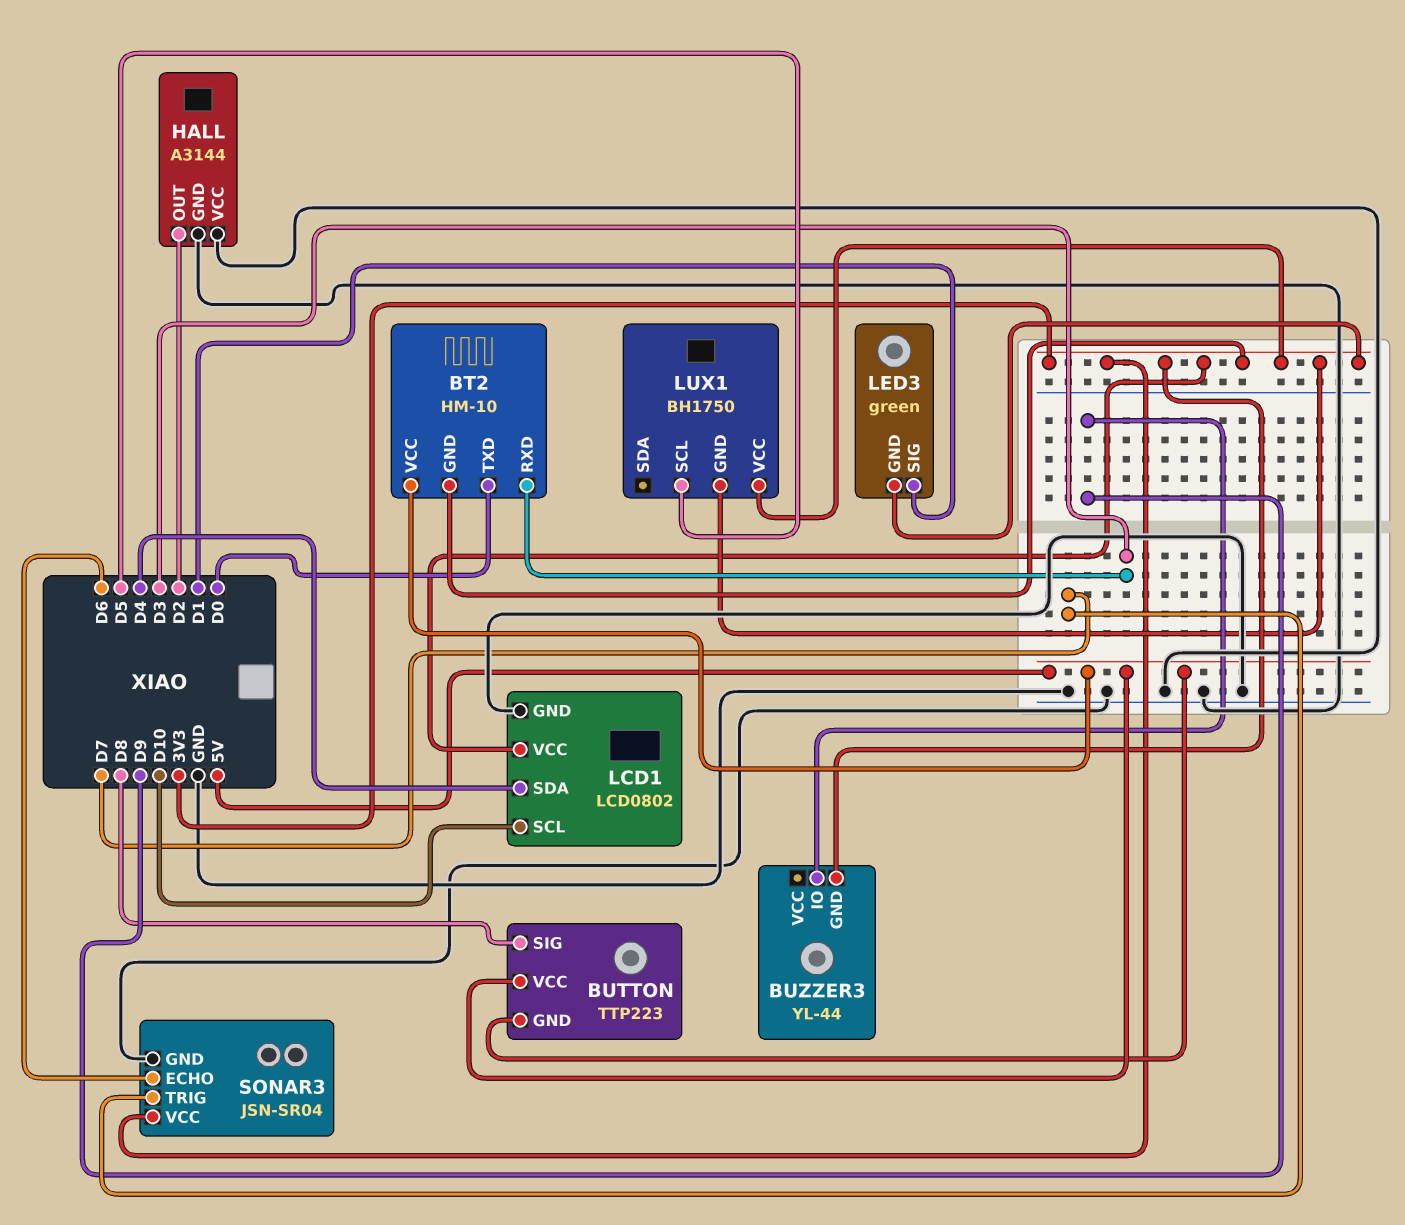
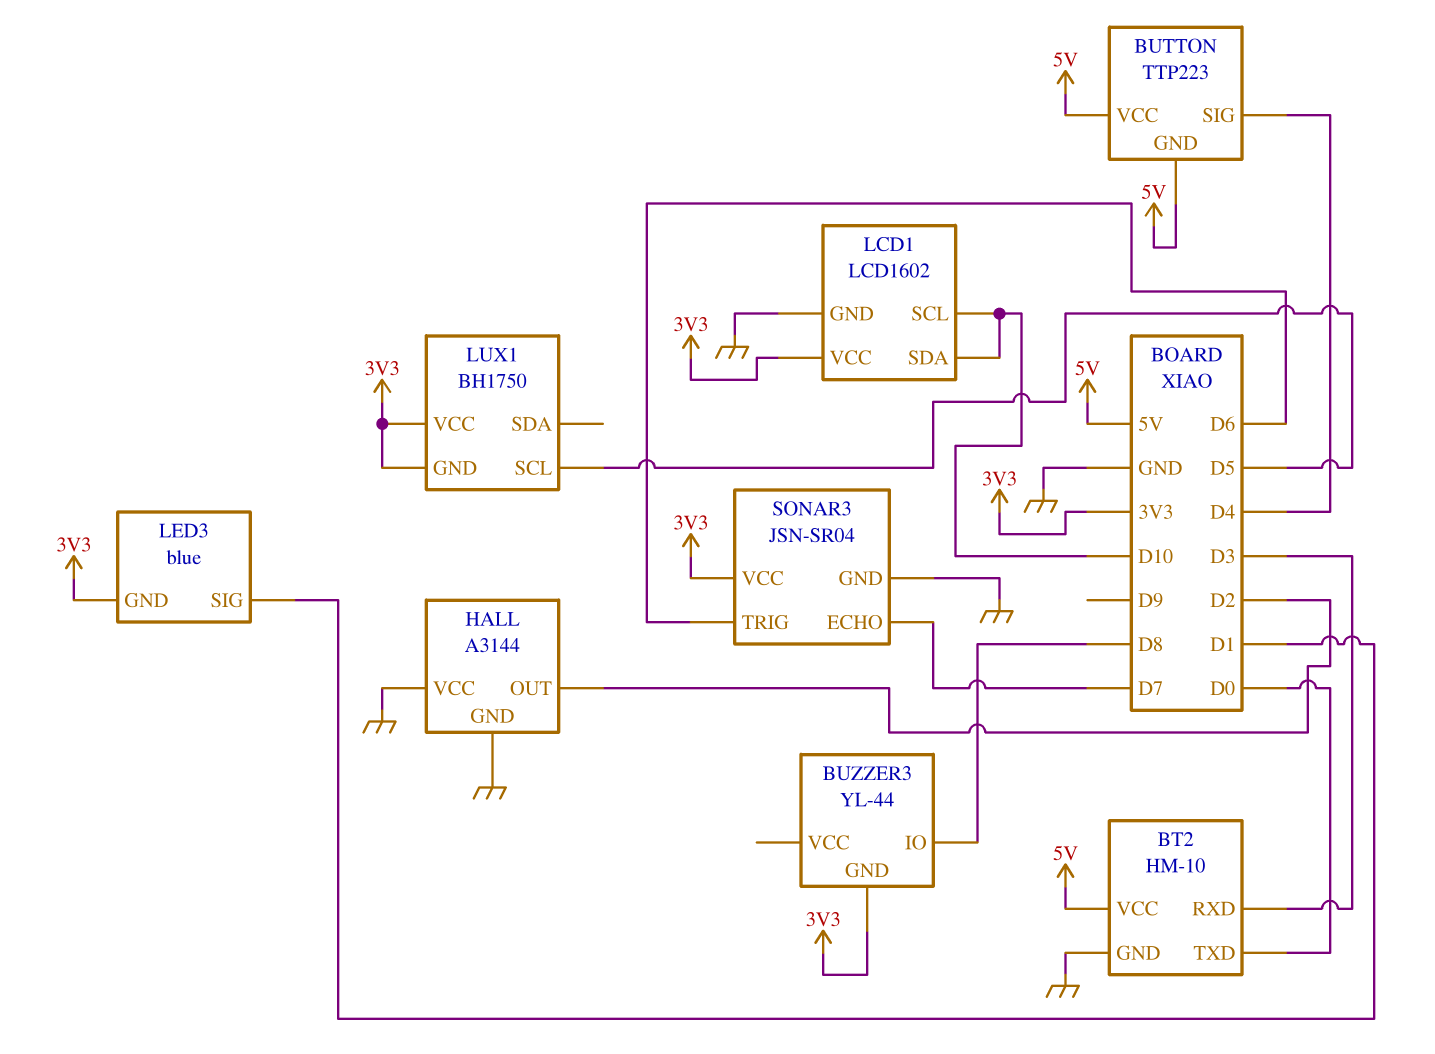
BT2 pin GND: 3V3 -> GND
BUTTON pin SIG: D8 -> D4
BUZZER3 pin IO: D9 -> D8
LCD1: LCD0802 -> LCD1602
LCD1 pin SDA: D4 -> D10
LED3: green -> blue
SONAR3 pin ECHO: D6 -> D7
SONAR3 pin TRIG: D7 -> D6

